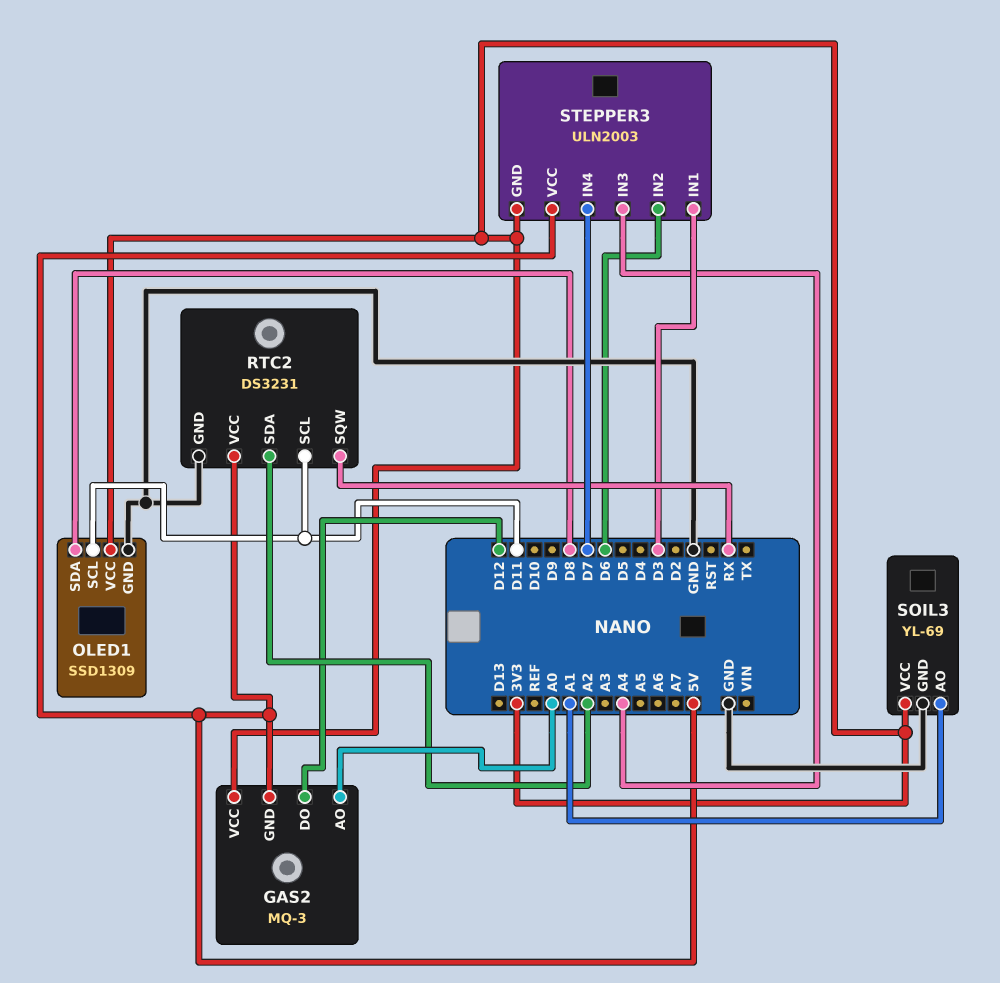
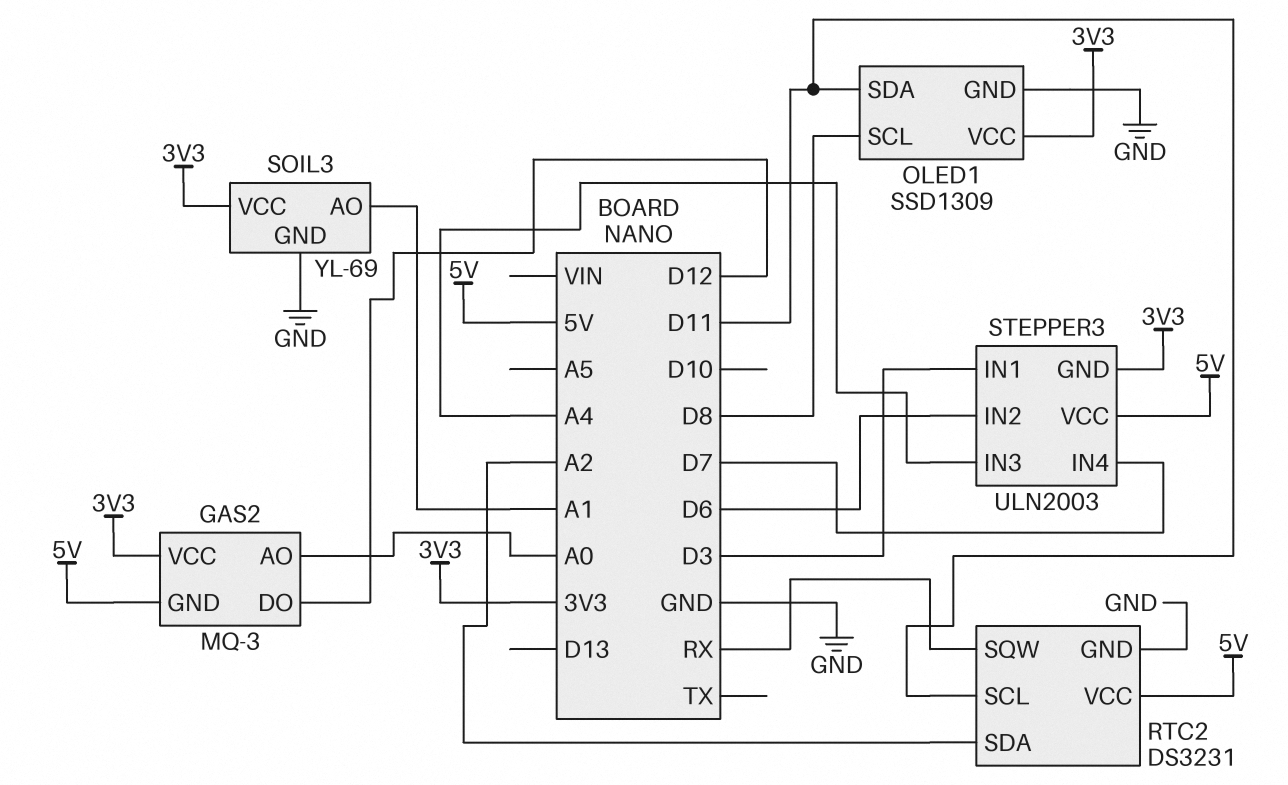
OLED1 pin SCL: D11 -> D8
OLED1 pin SDA: D8 -> D11

